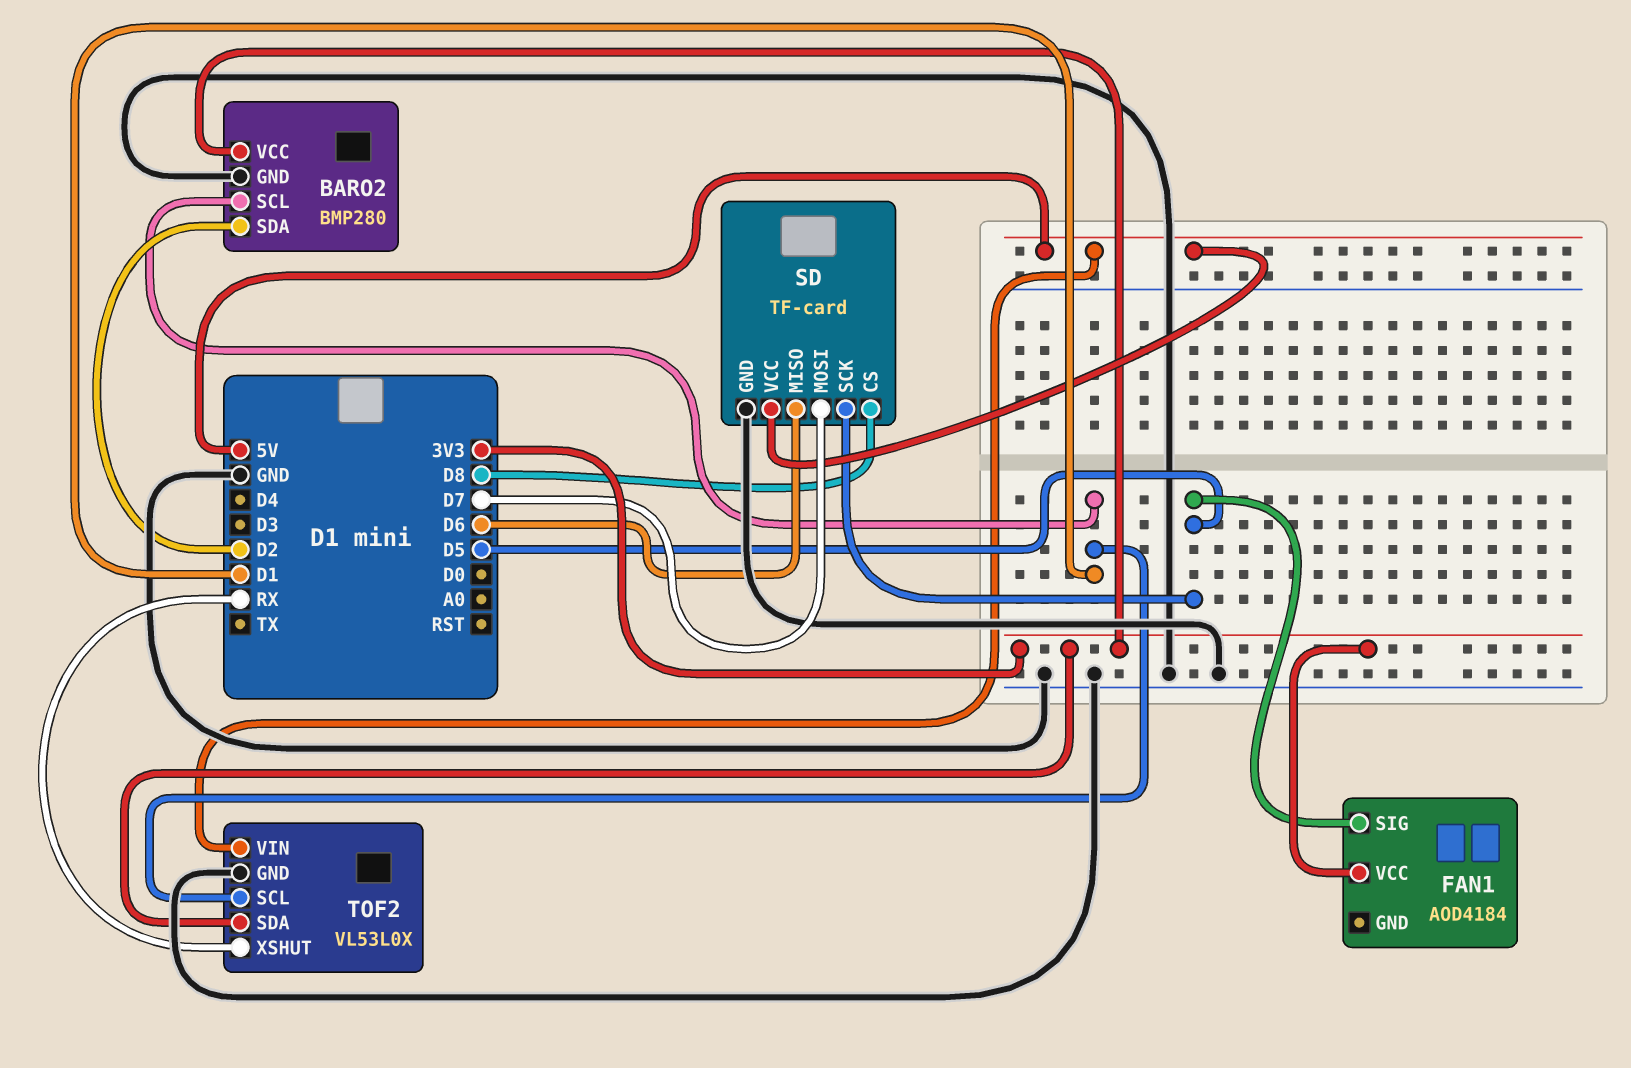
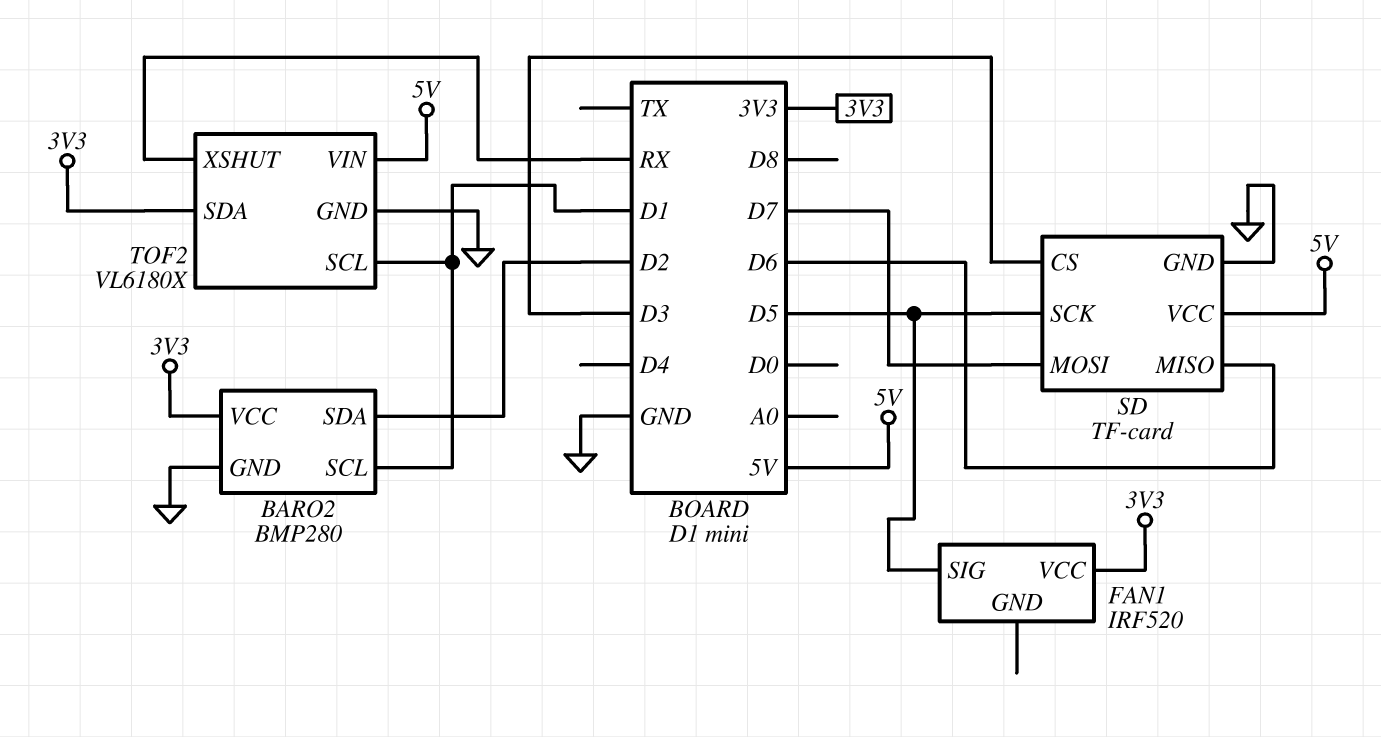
FAN1: AOD4184 -> IRF520
SD pin CS: D8 -> D3
TOF2: VL53L0X -> VL6180X

